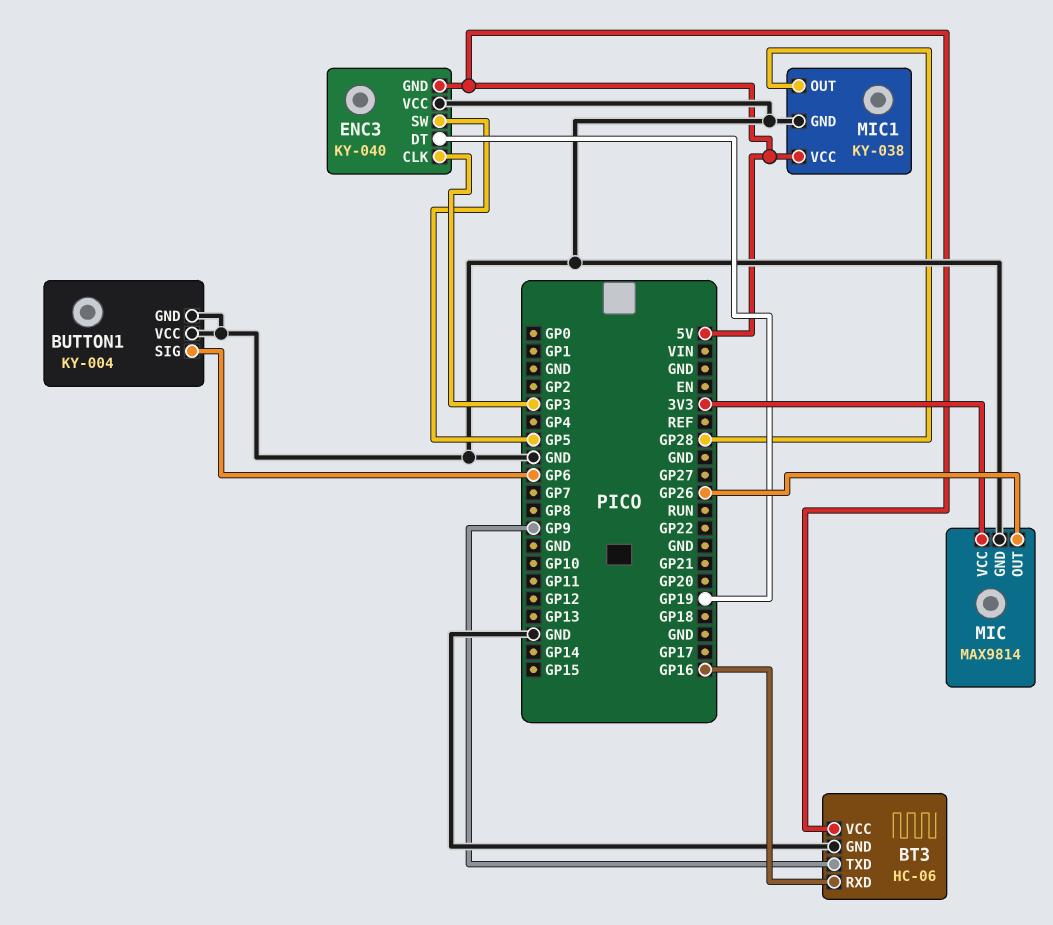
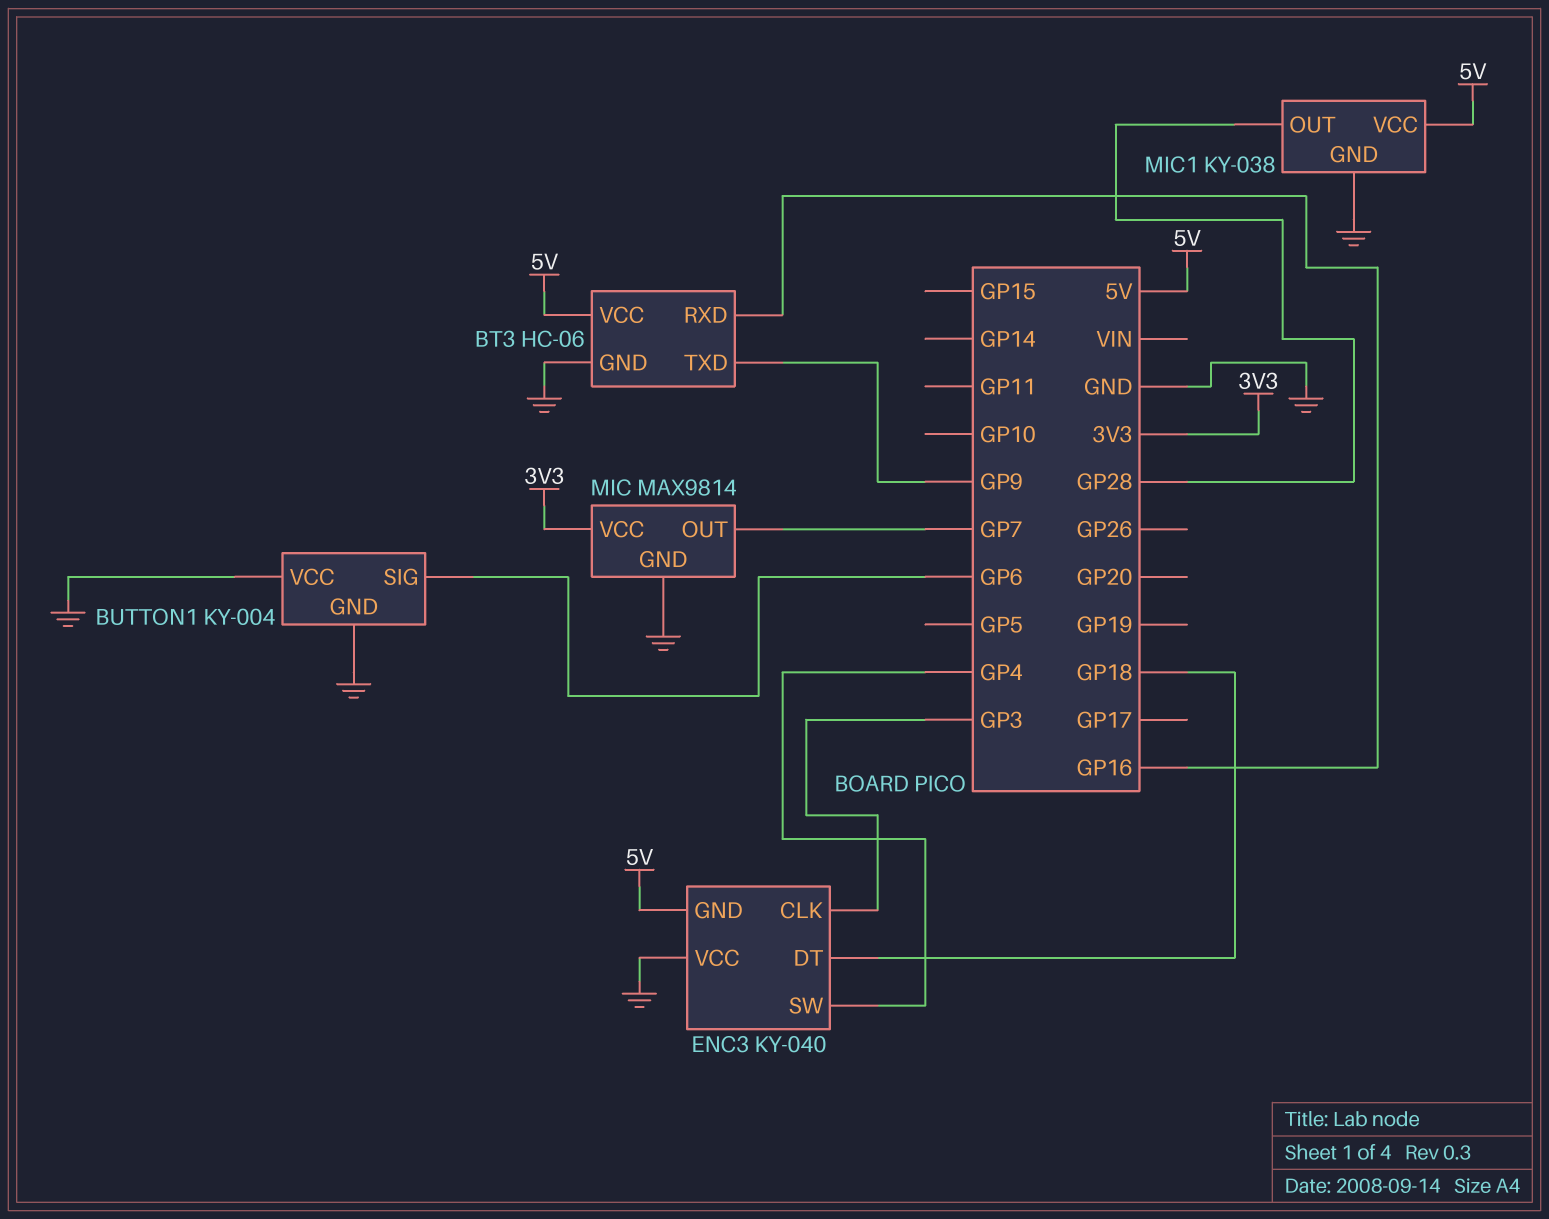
ENC3 pin DT: GP19 -> GP18
ENC3 pin SW: GP5 -> GP4
MIC pin OUT: GP26 -> GP7

